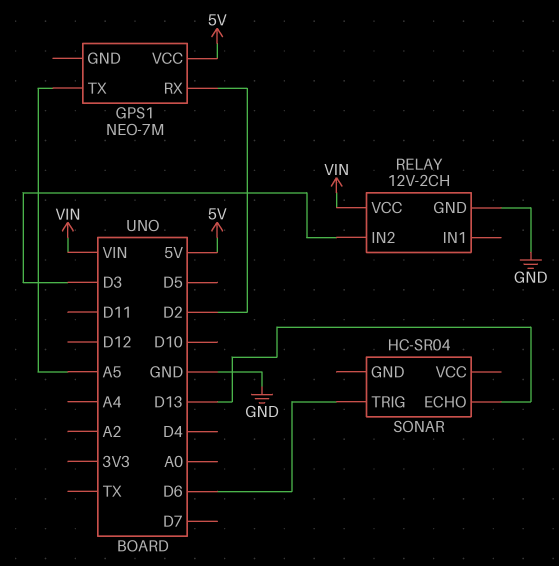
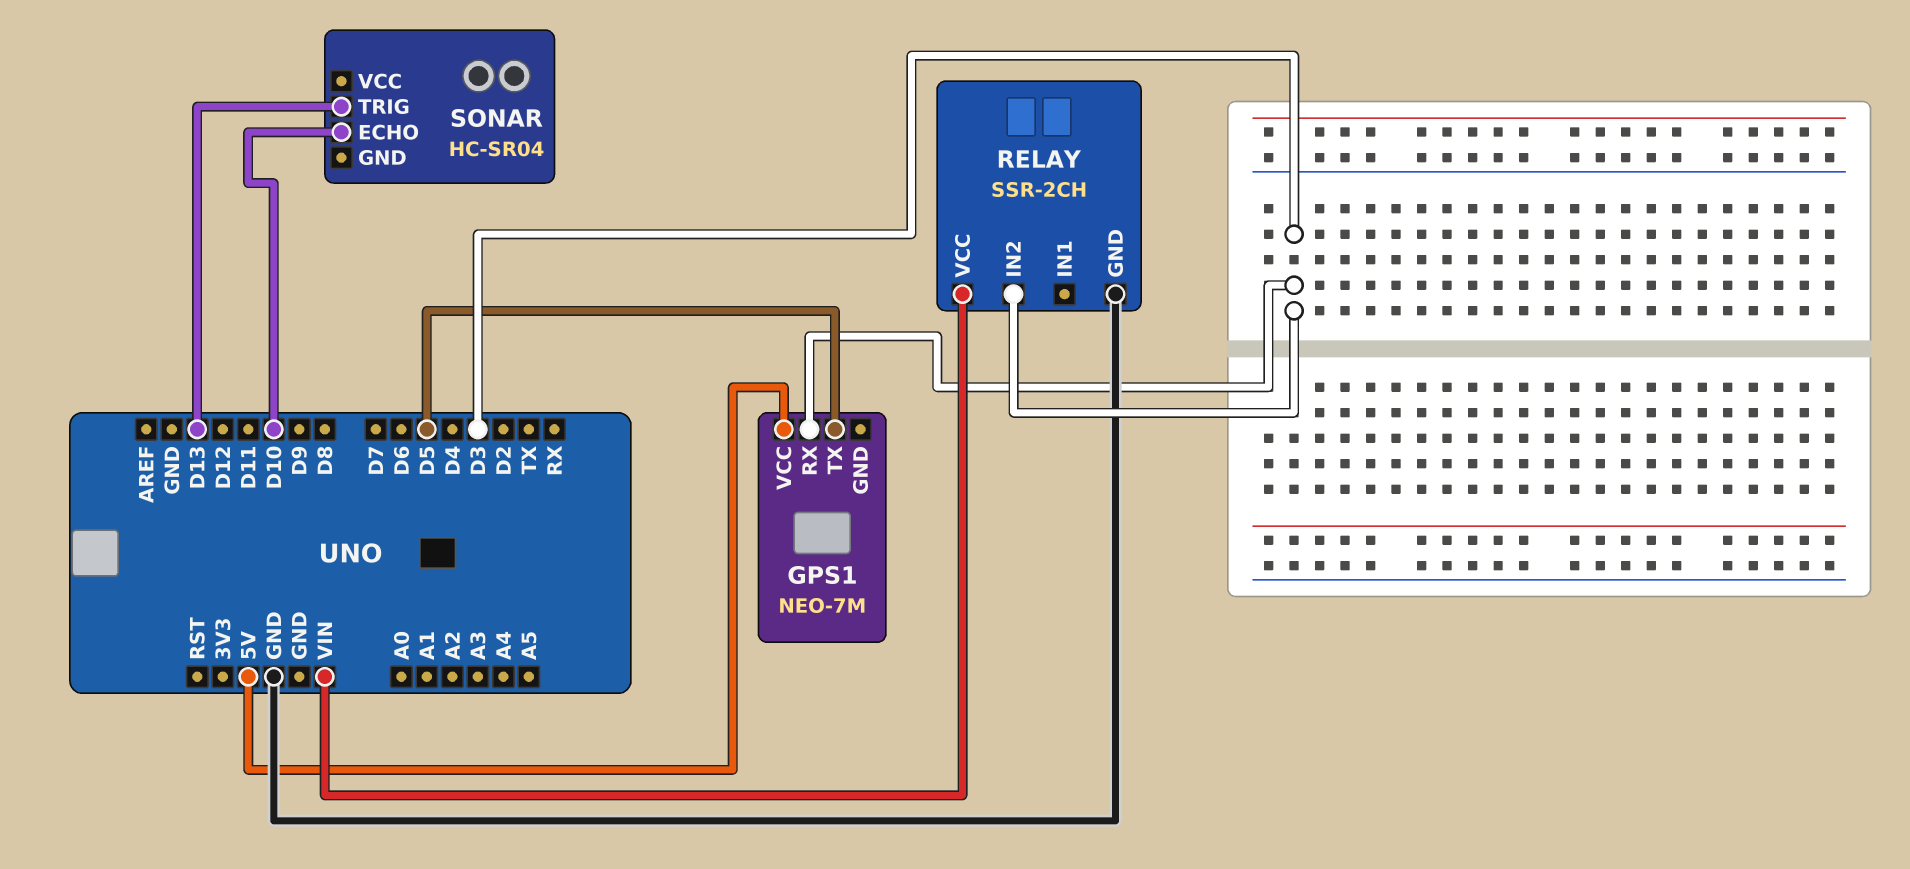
GPS1 pin RX: D2 -> D3
GPS1 pin TX: A5 -> D5
RELAY: 12V-2CH -> SSR-2CH
SONAR pin ECHO: D13 -> D10
SONAR pin TRIG: D6 -> D13

